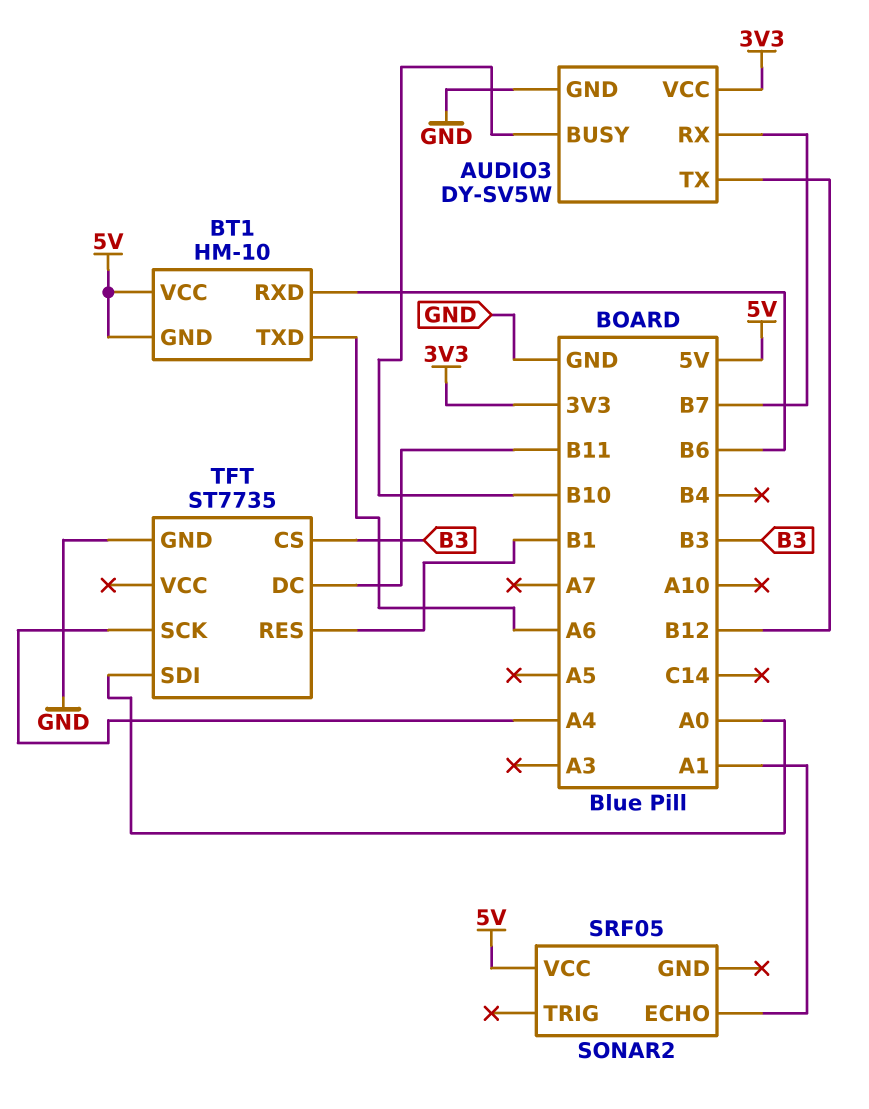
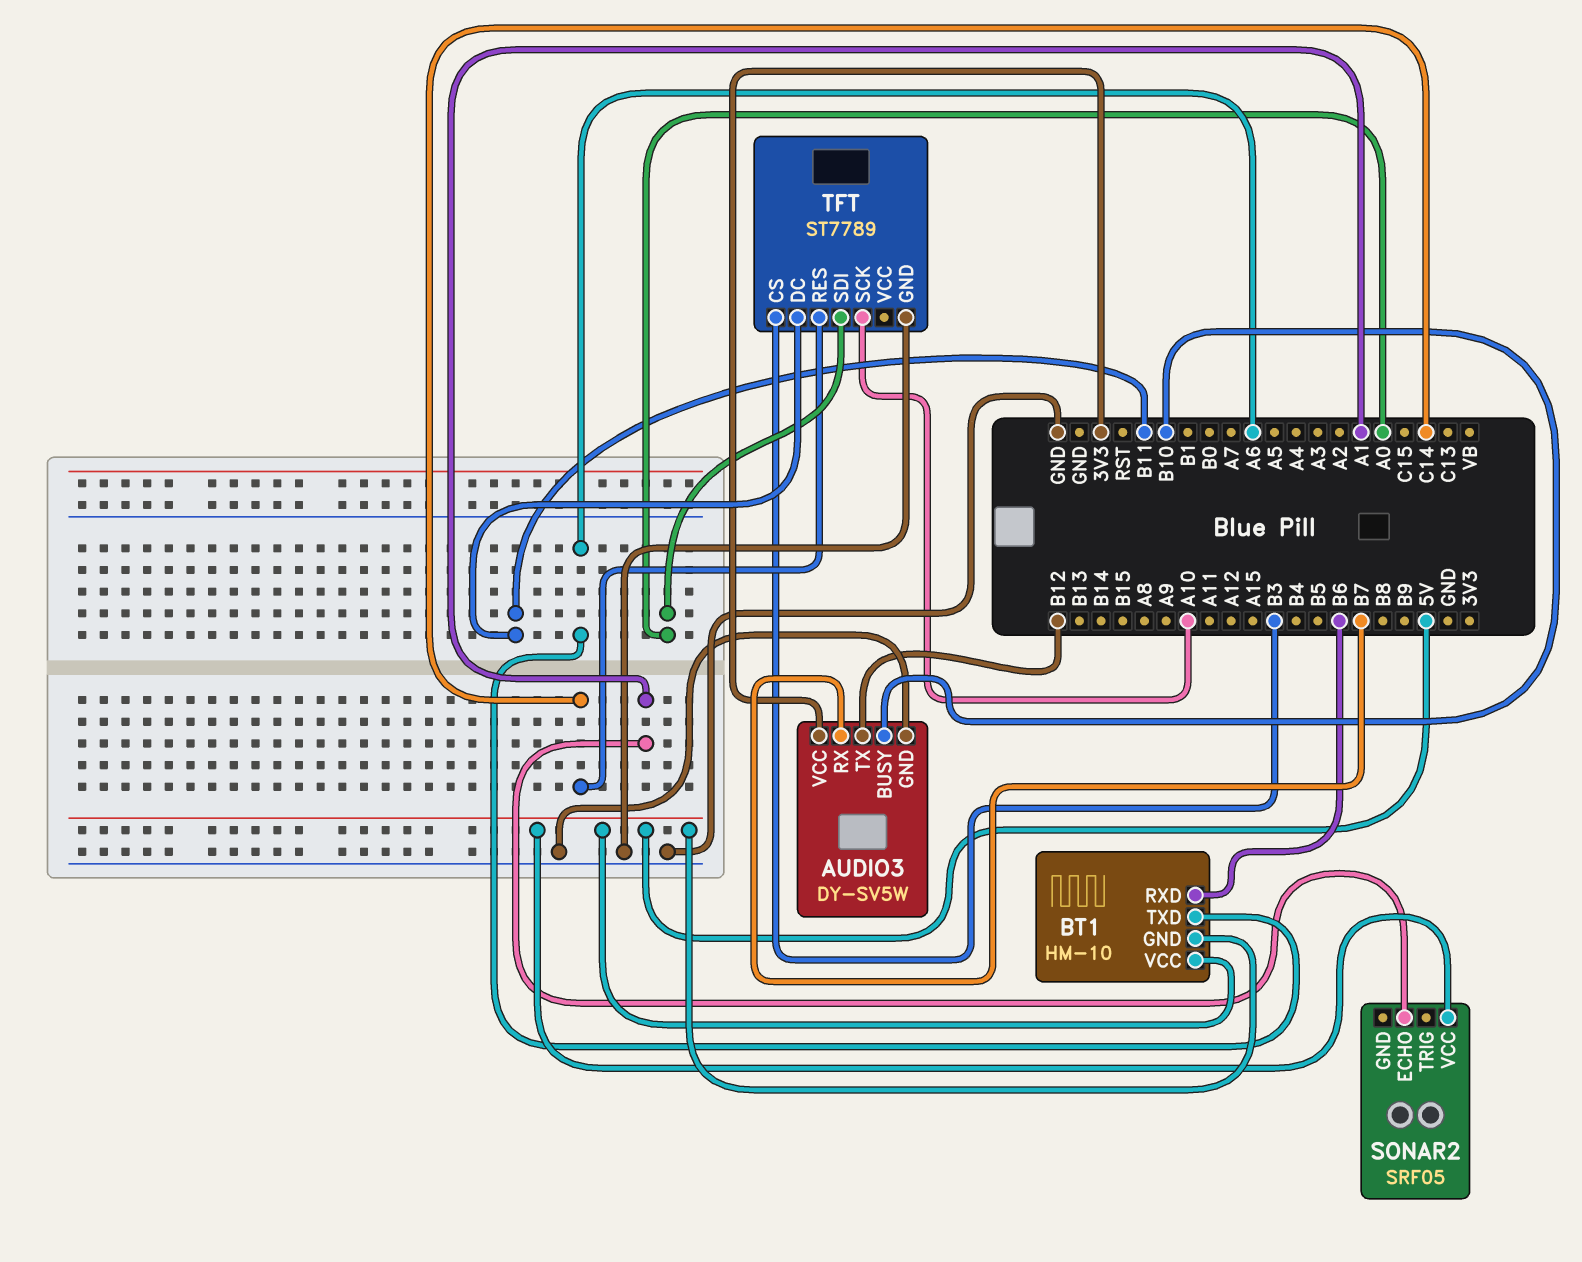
TFT: ST7735 -> ST7789
TFT pin RES: B1 -> C14
TFT pin SCK: A4 -> A10

